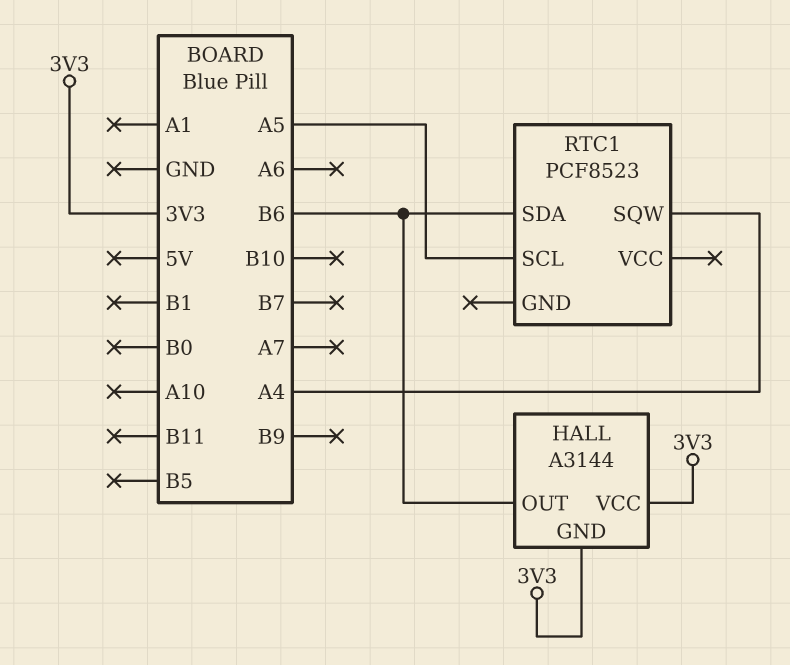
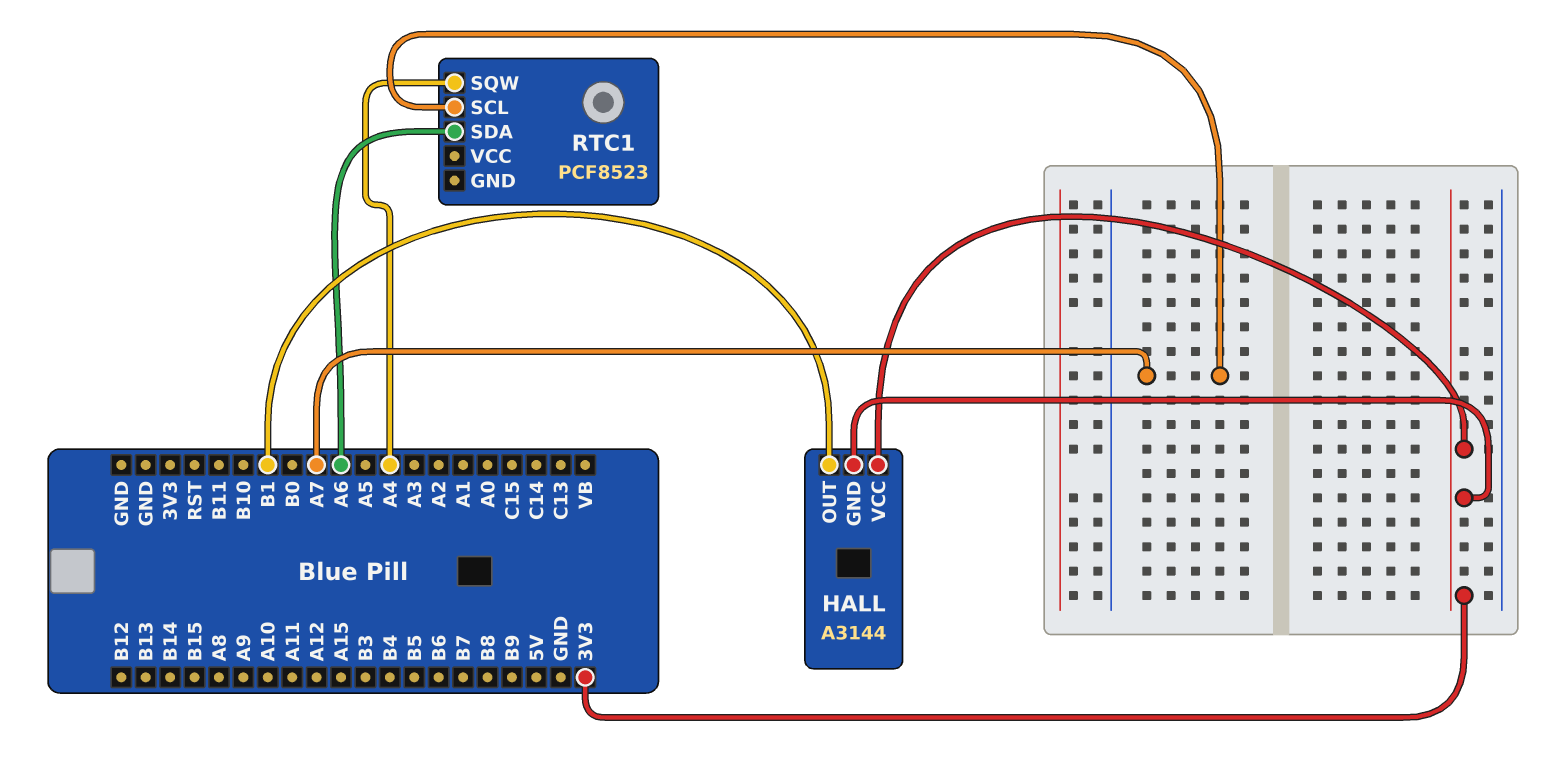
HALL pin OUT: B6 -> B1
RTC1 pin SCL: A5 -> A7
RTC1 pin SDA: B6 -> A6

